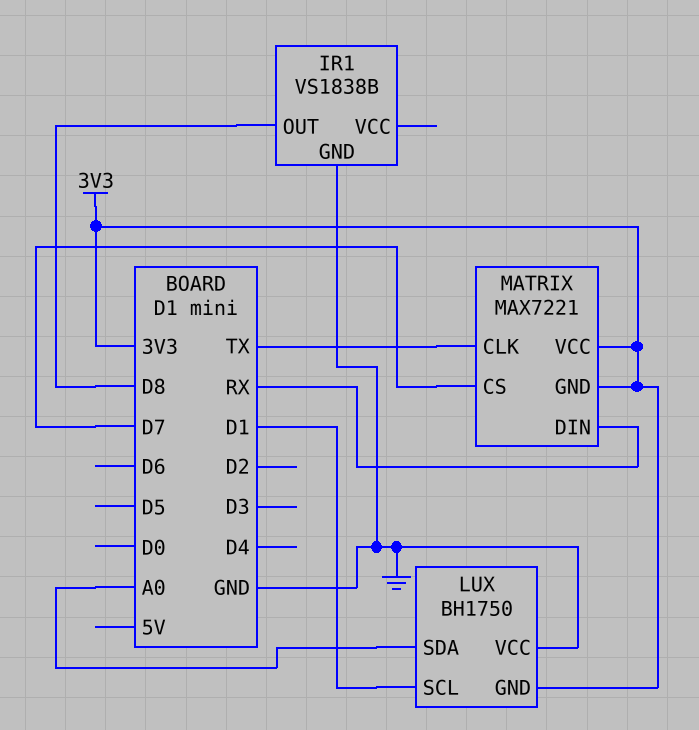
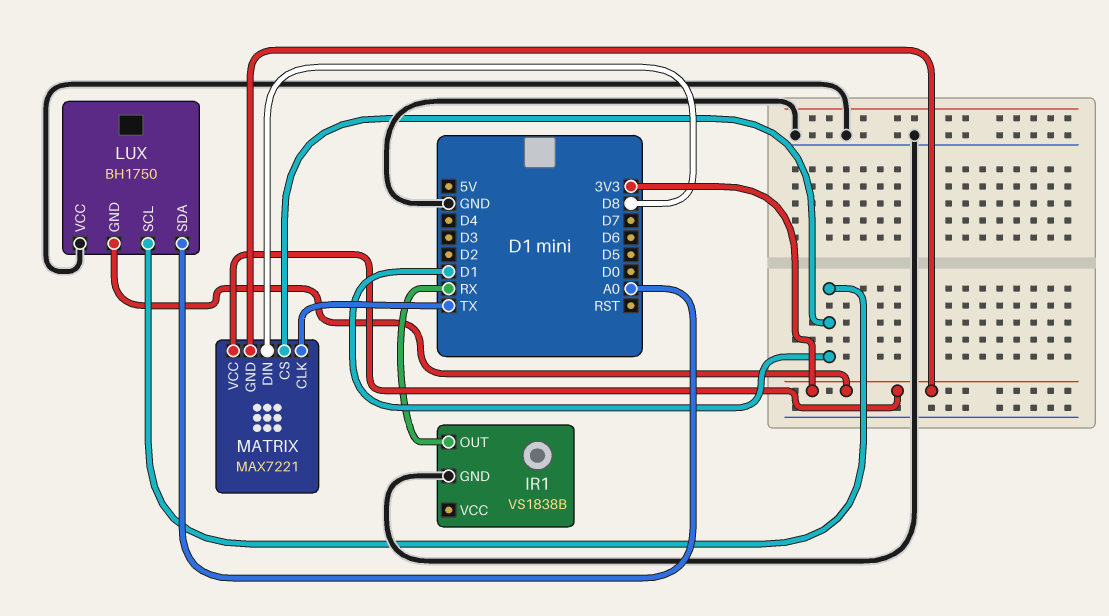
IR1 pin OUT: D8 -> RX
MATRIX pin CS: D7 -> D1
MATRIX pin DIN: RX -> D8

